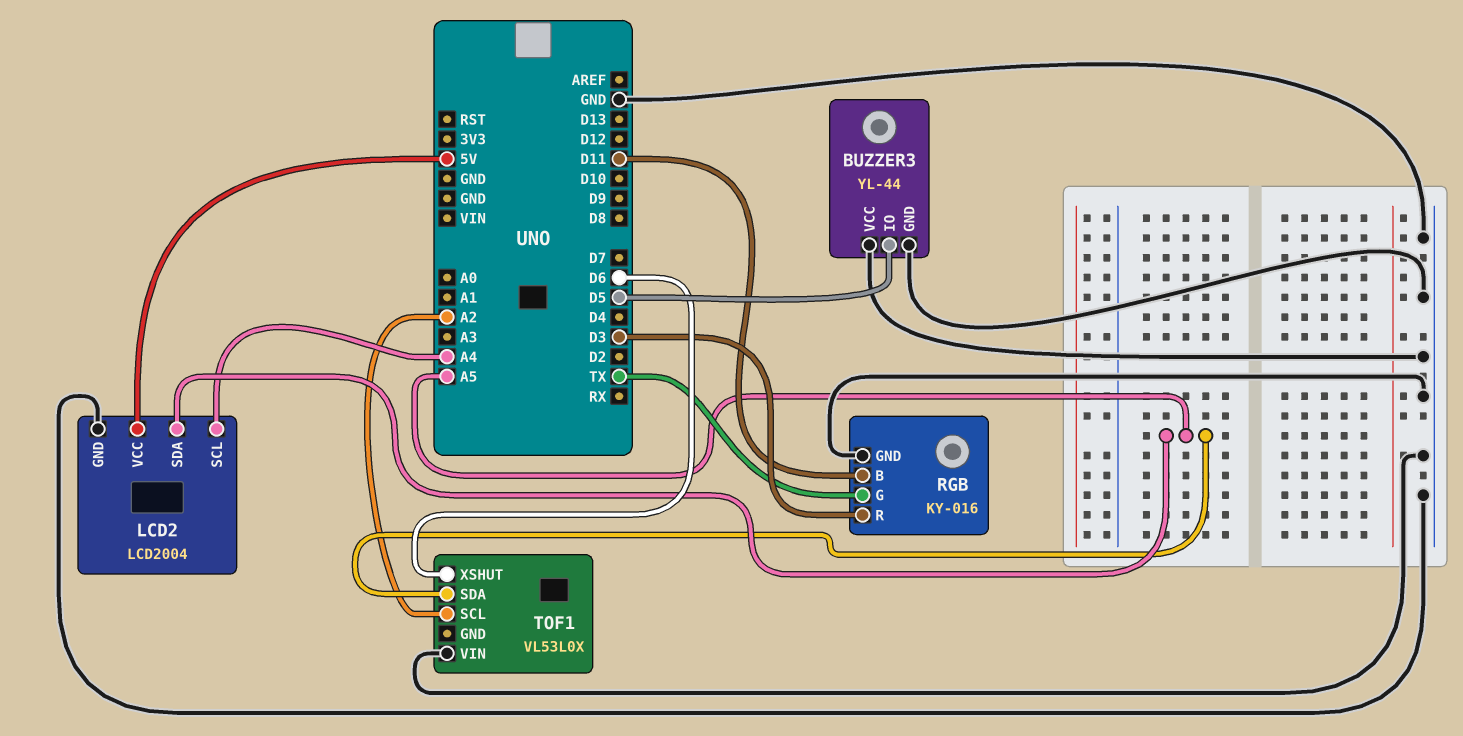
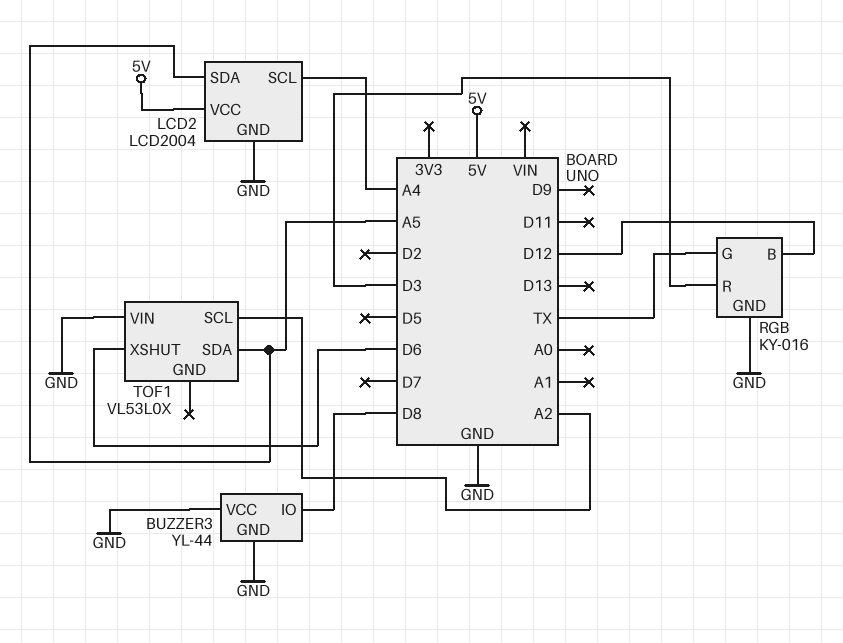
BUZZER3 pin IO: D5 -> D8
RGB pin B: D11 -> D12

